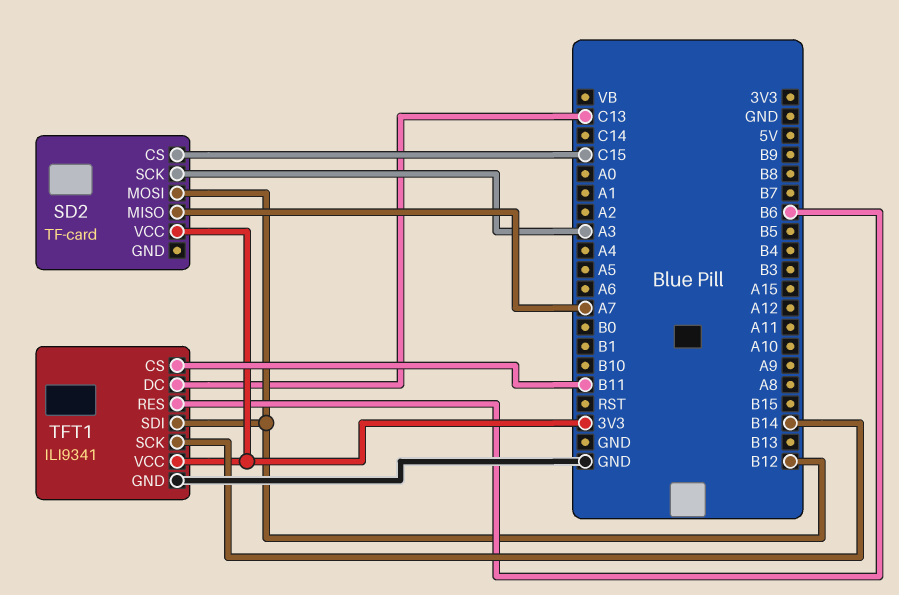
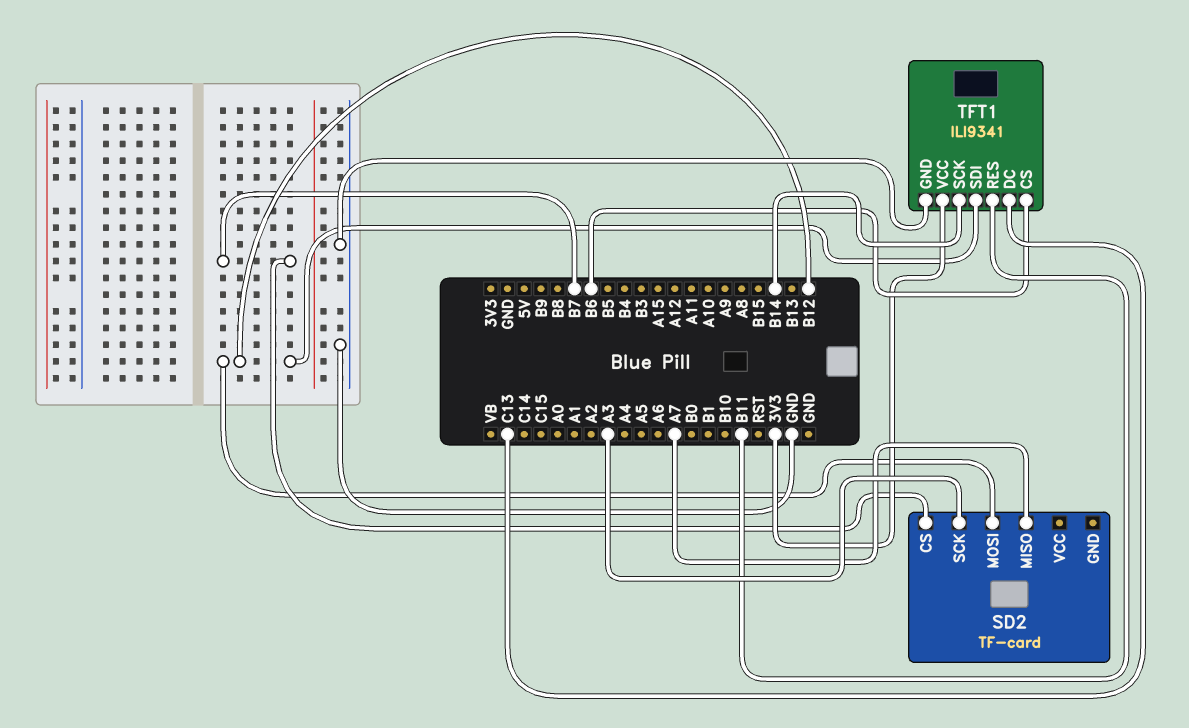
SD2 pin CS: C15 -> B7
SD2 pin VCC: 3V3 -> none
TFT1 pin CS: B11 -> B6
TFT1 pin RES: B6 -> B11

